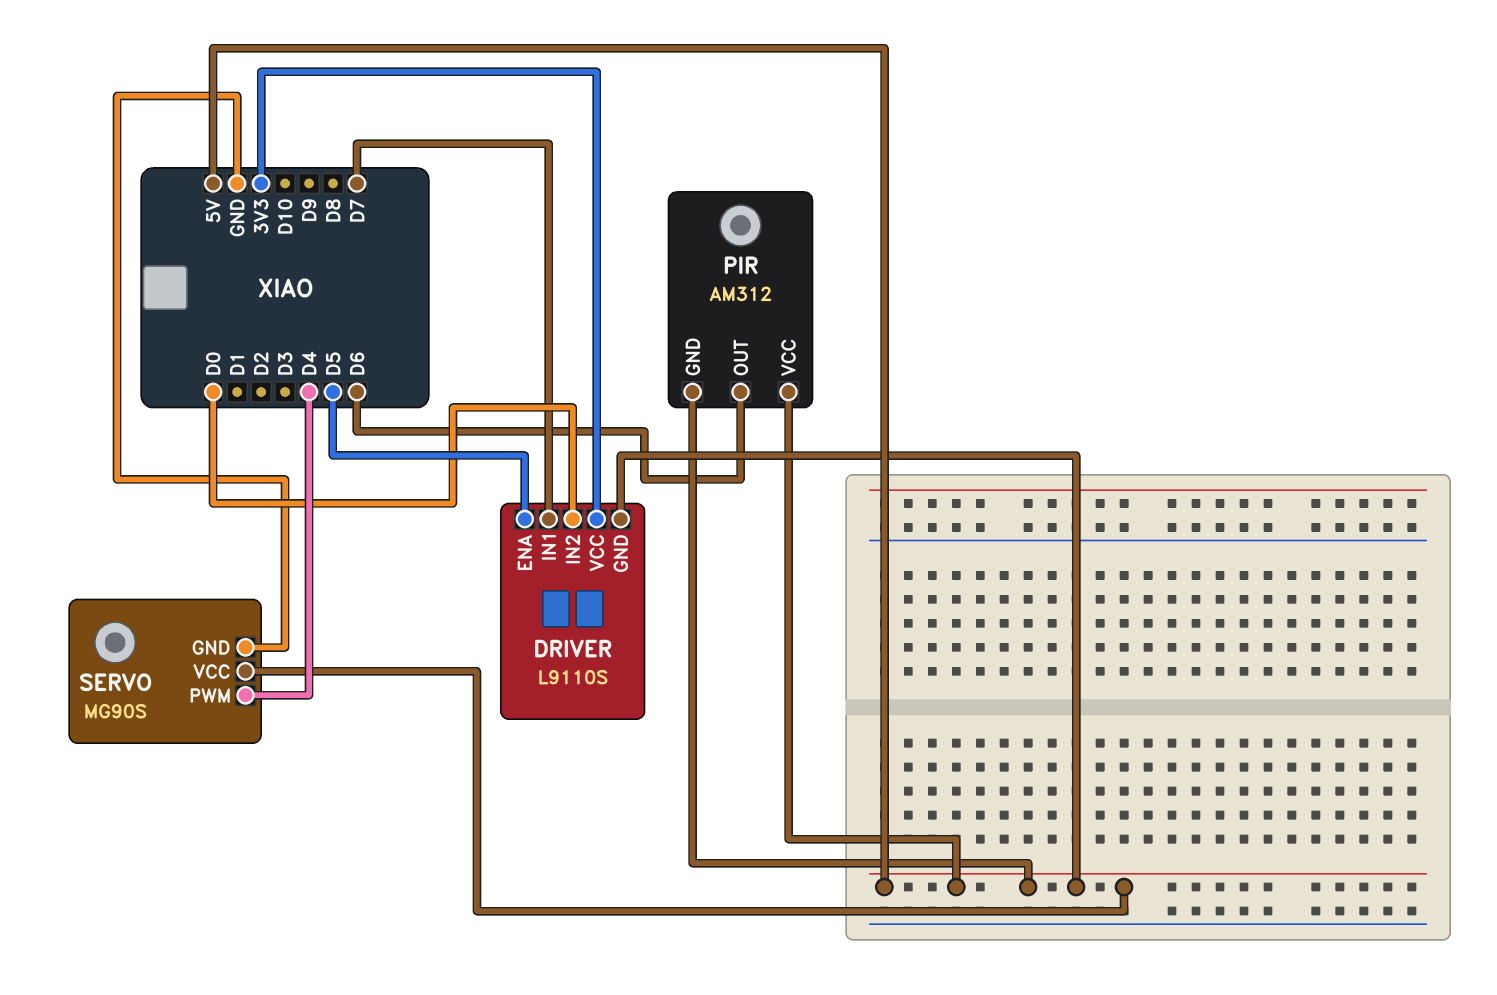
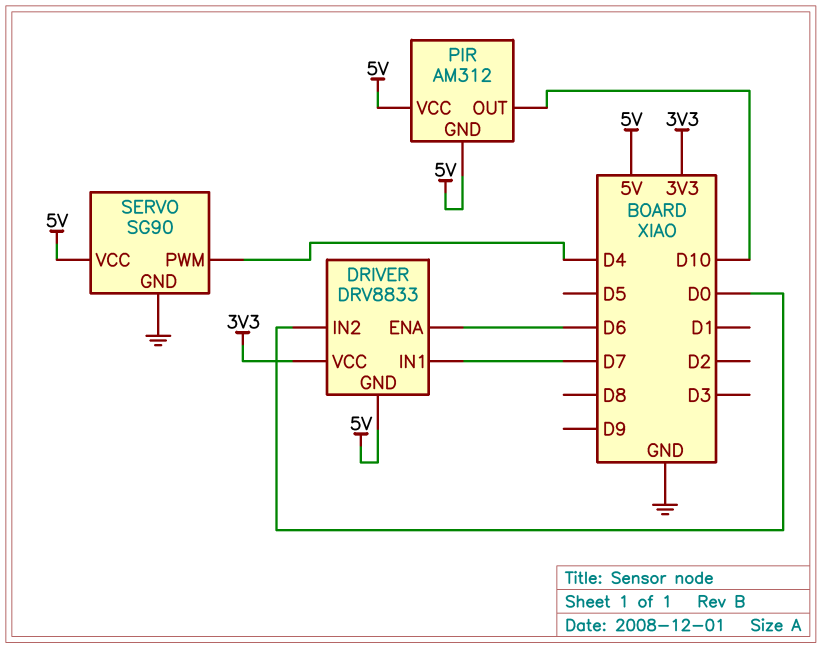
DRIVER: L9110S -> DRV8833
DRIVER pin ENA: D5 -> D6
PIR pin OUT: D6 -> D10
SERVO: MG90S -> SG90

